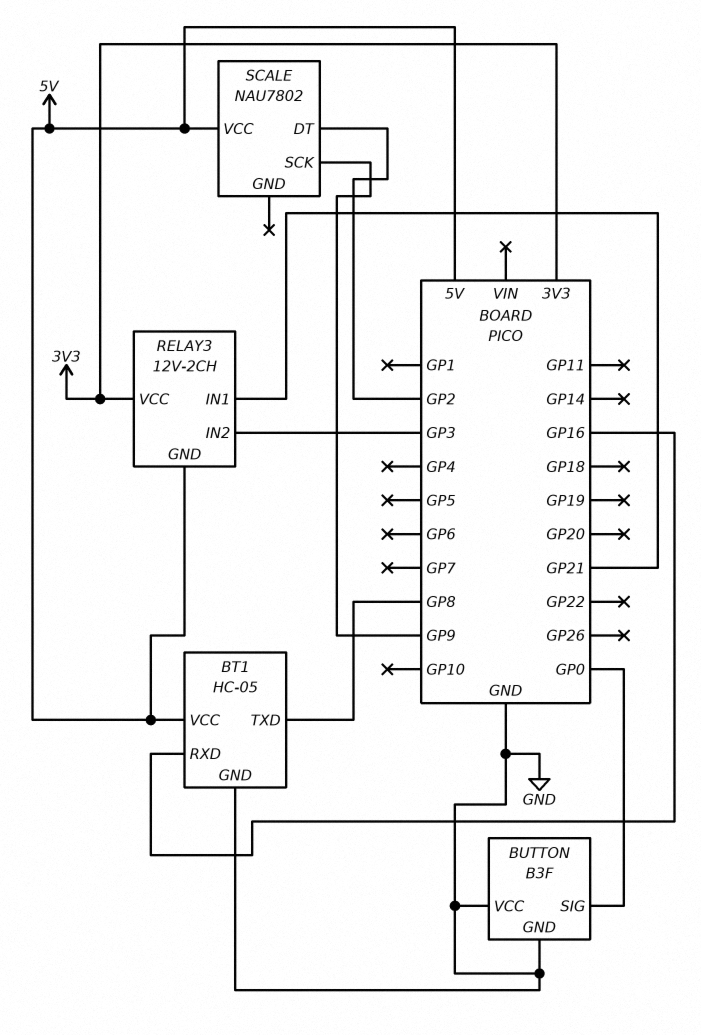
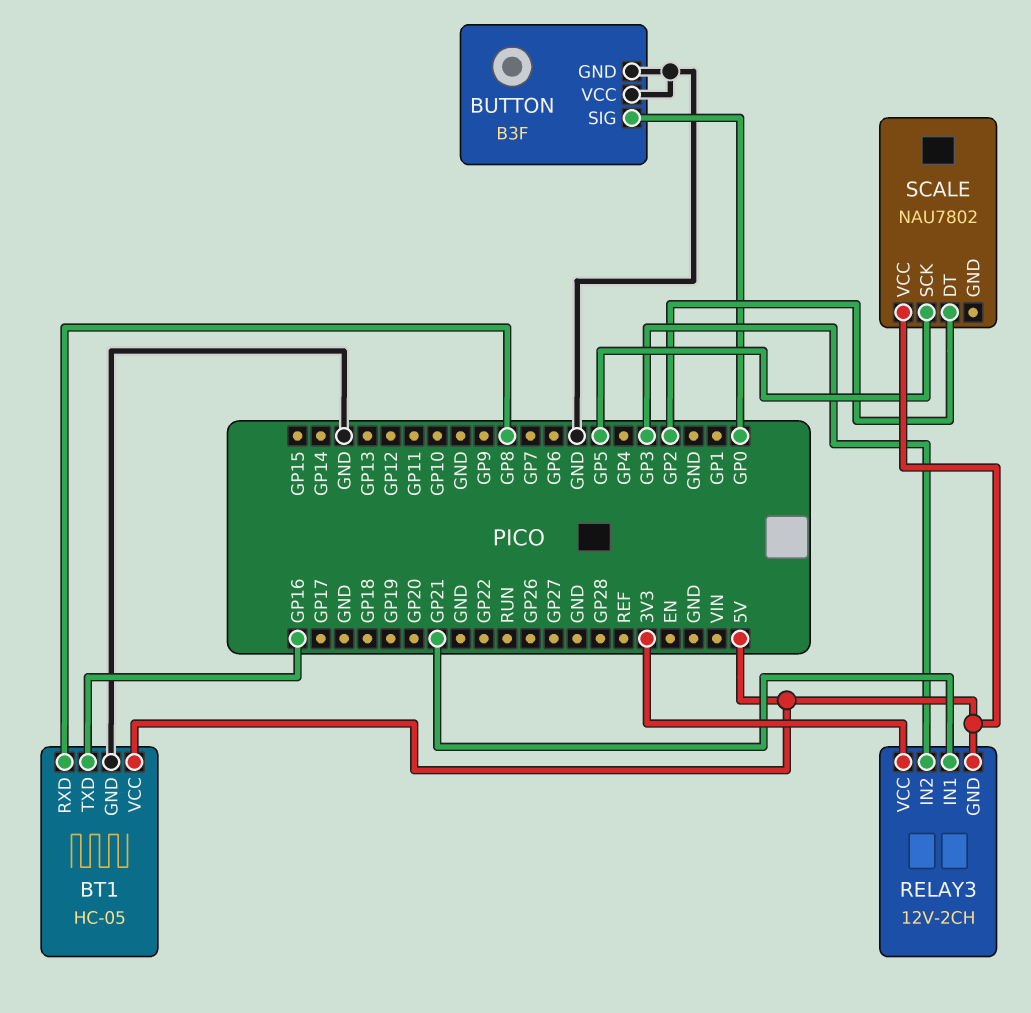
BT1 pin RXD: GP16 -> GP8
BT1 pin TXD: GP8 -> GP16
SCALE pin SCK: GP9 -> GP5

